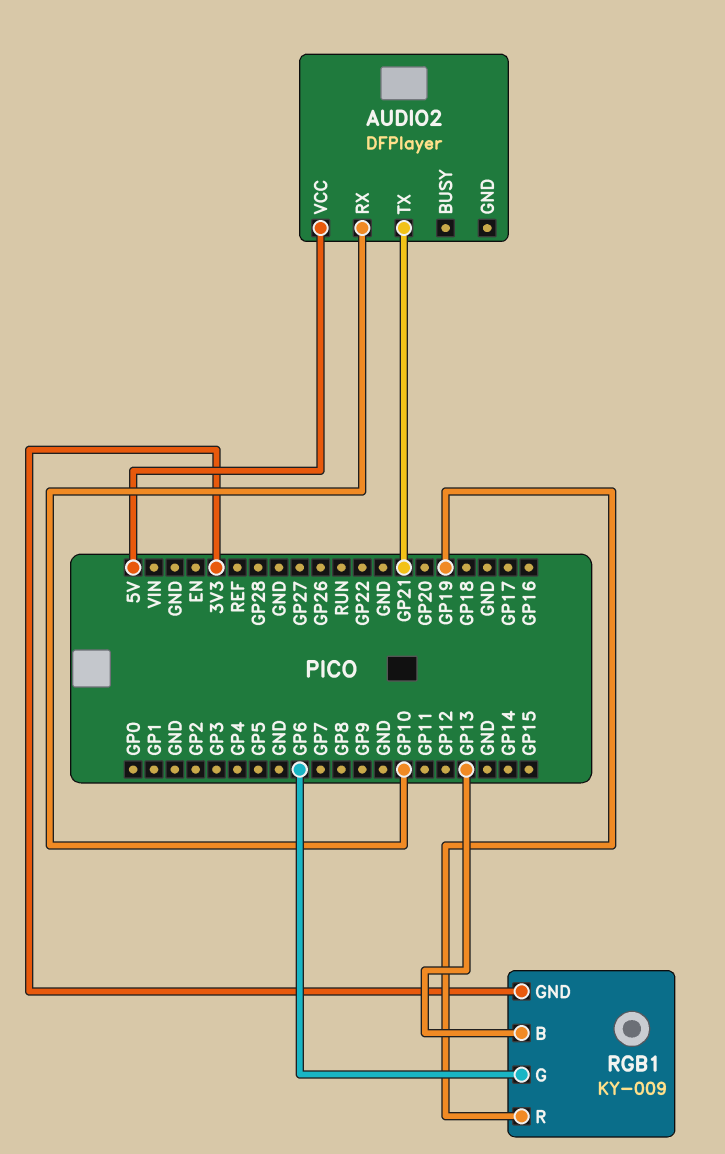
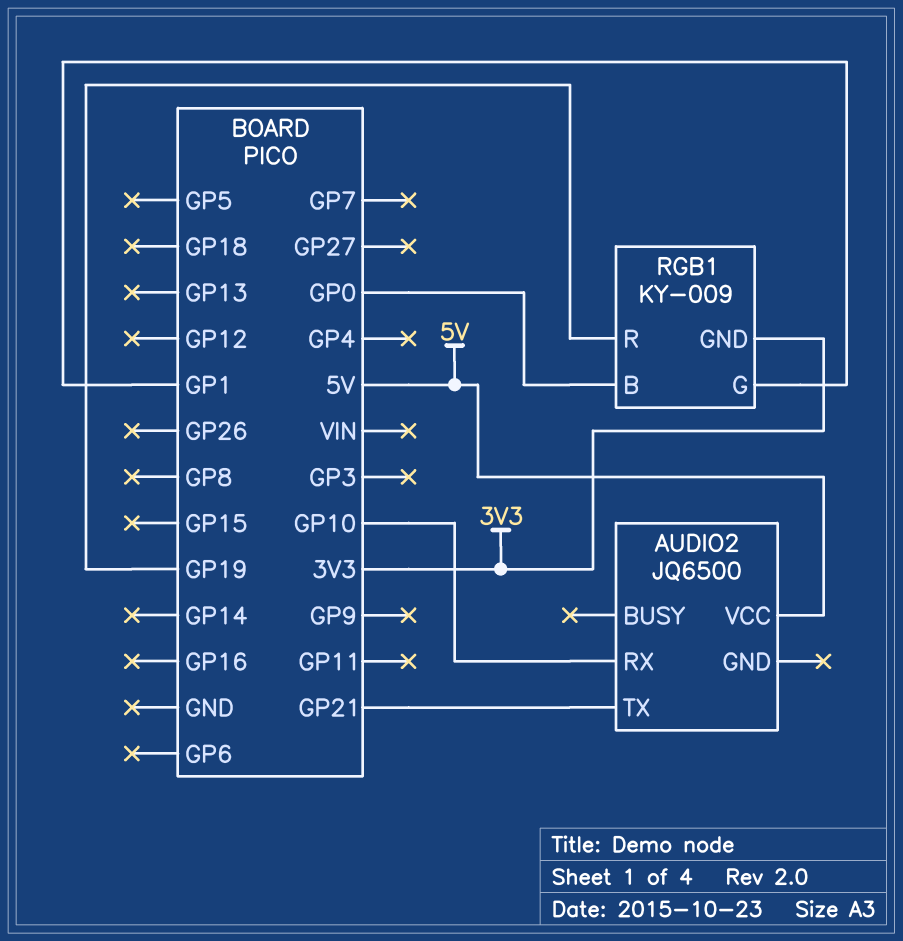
AUDIO2: DFPlayer -> JQ6500
RGB1 pin B: GP13 -> GP0
RGB1 pin G: GP6 -> GP1

